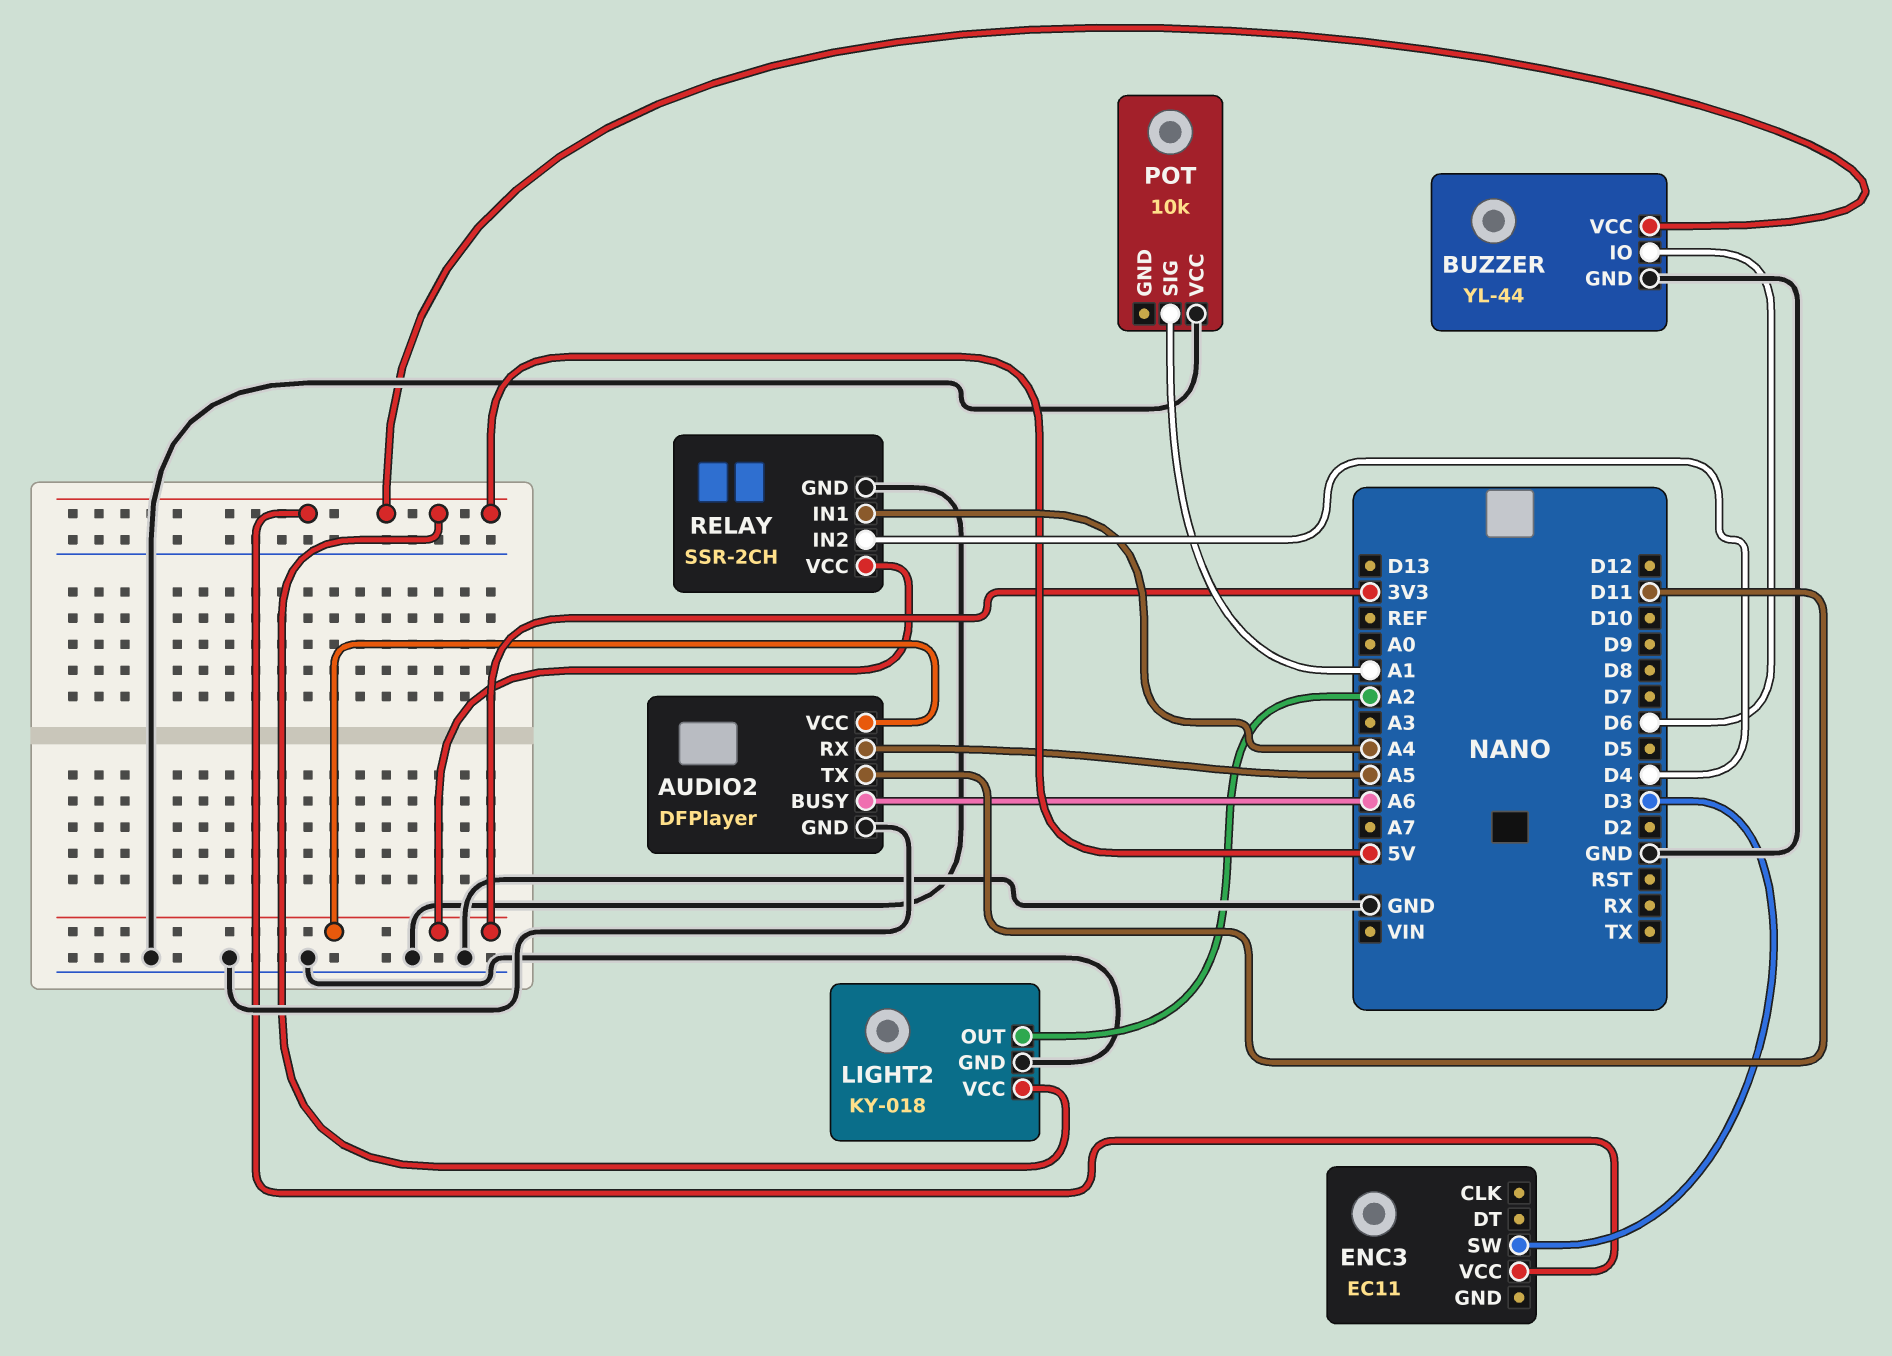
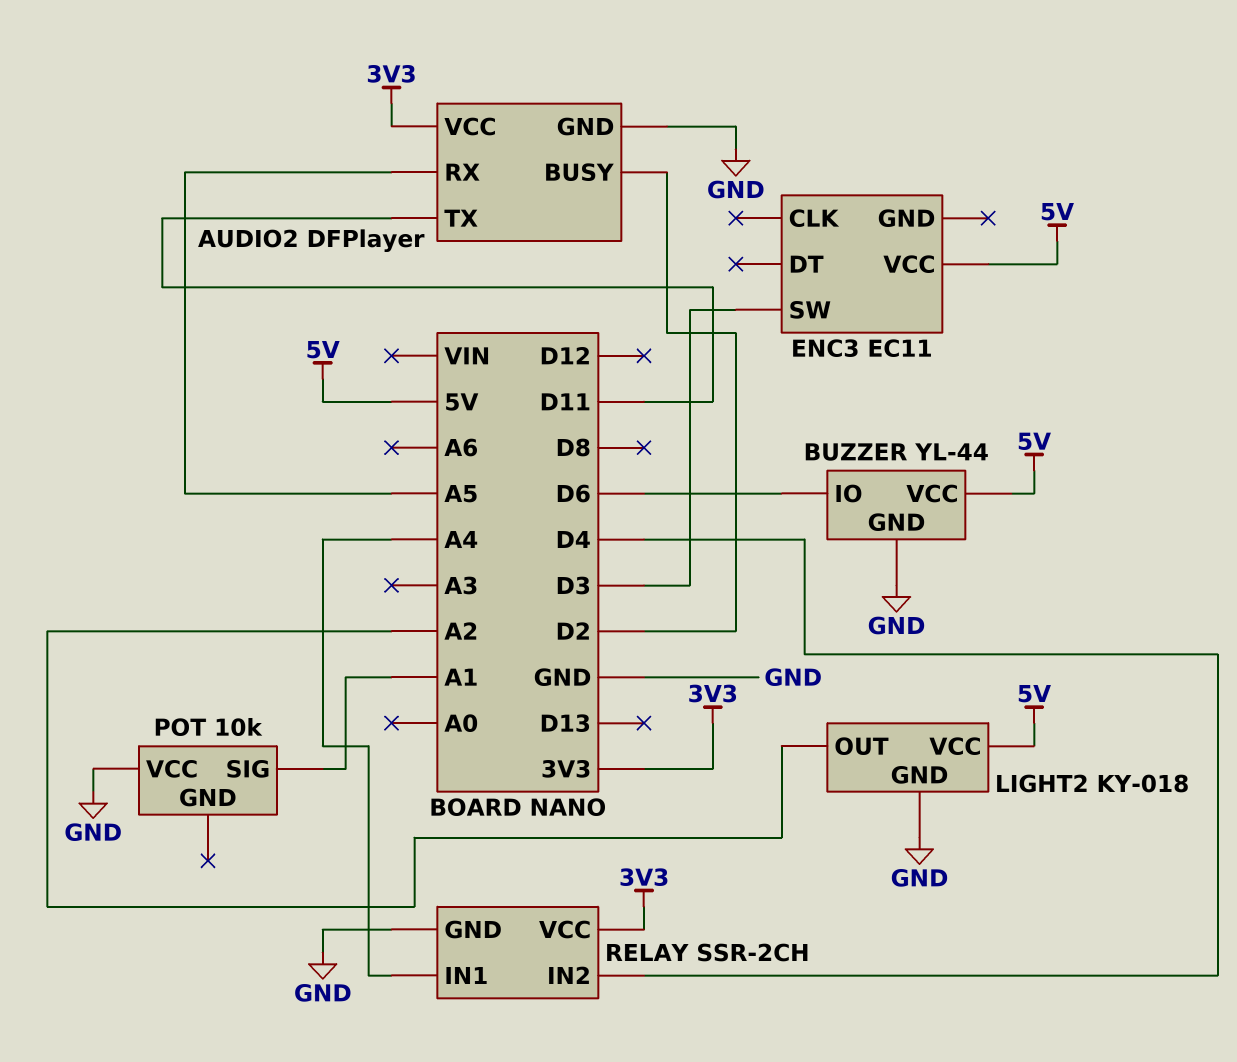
AUDIO2 pin BUSY: A6 -> D2

